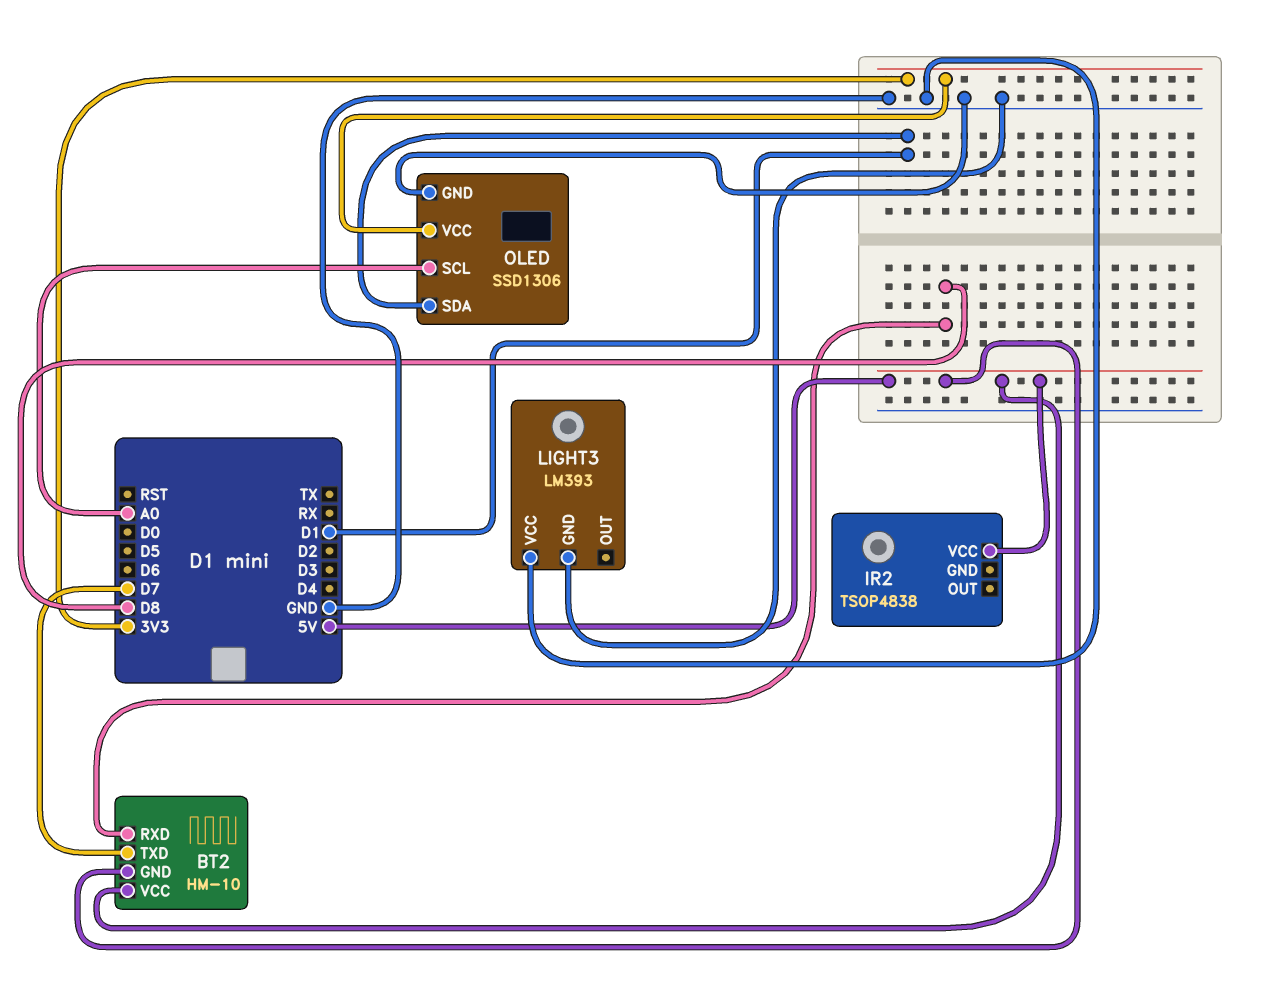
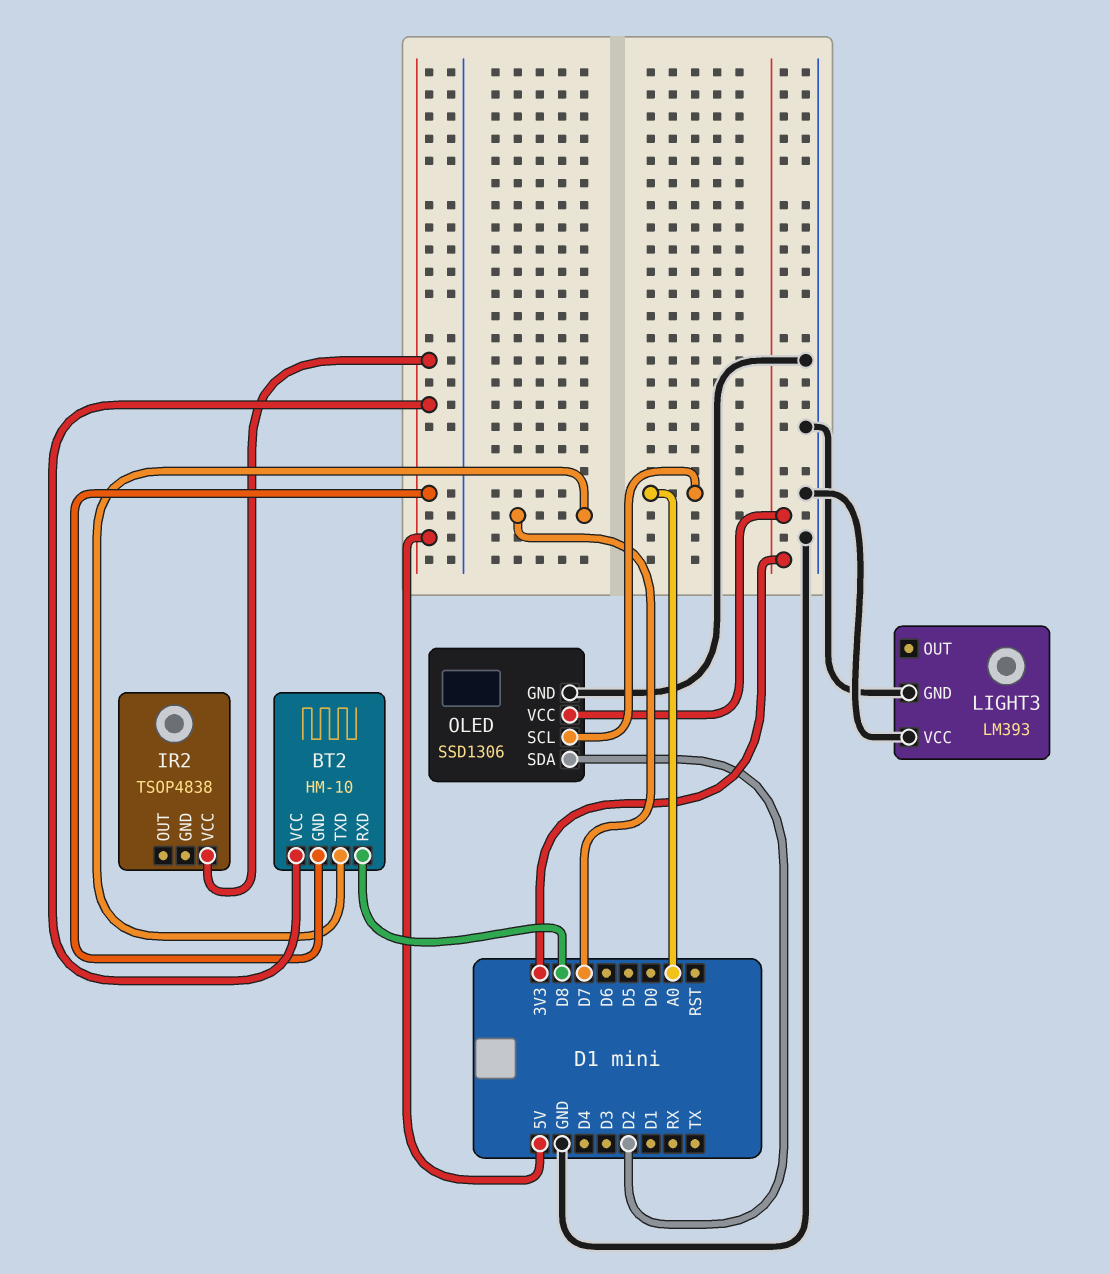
OLED pin SDA: D1 -> D2

